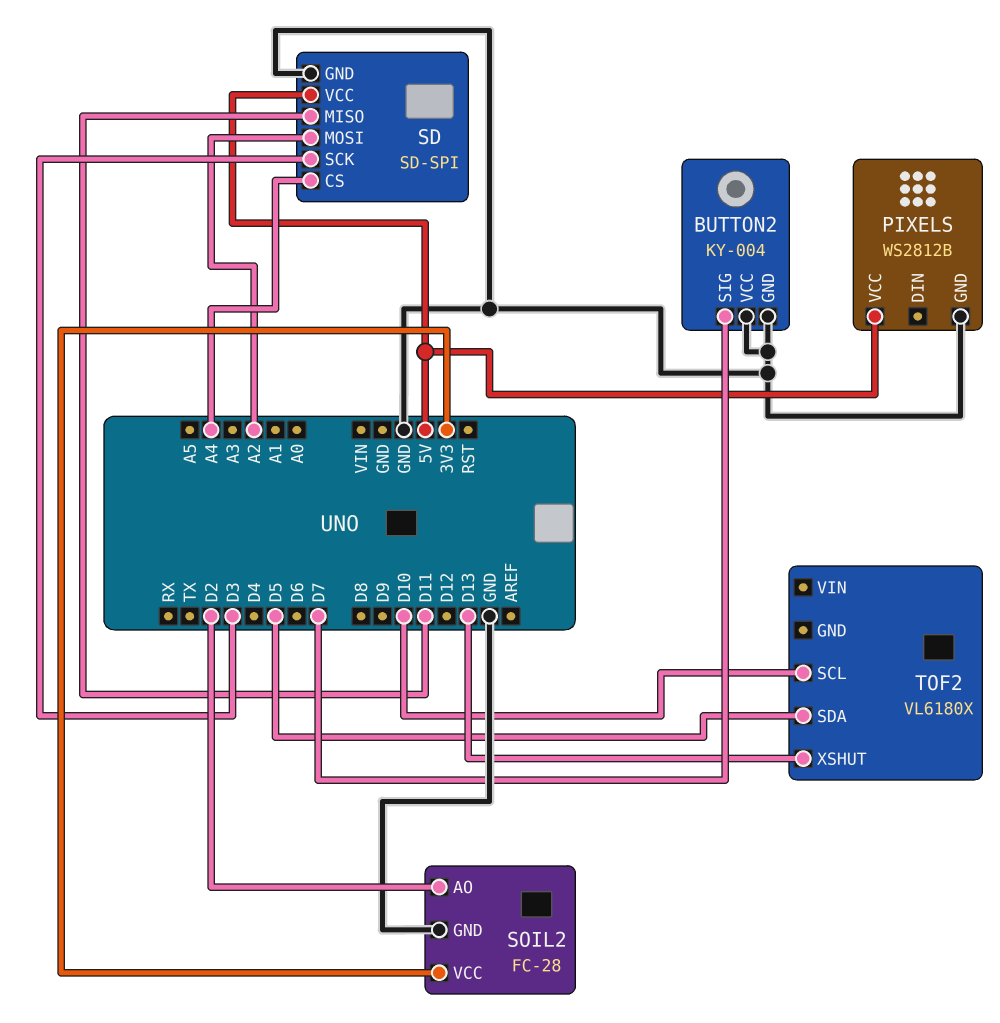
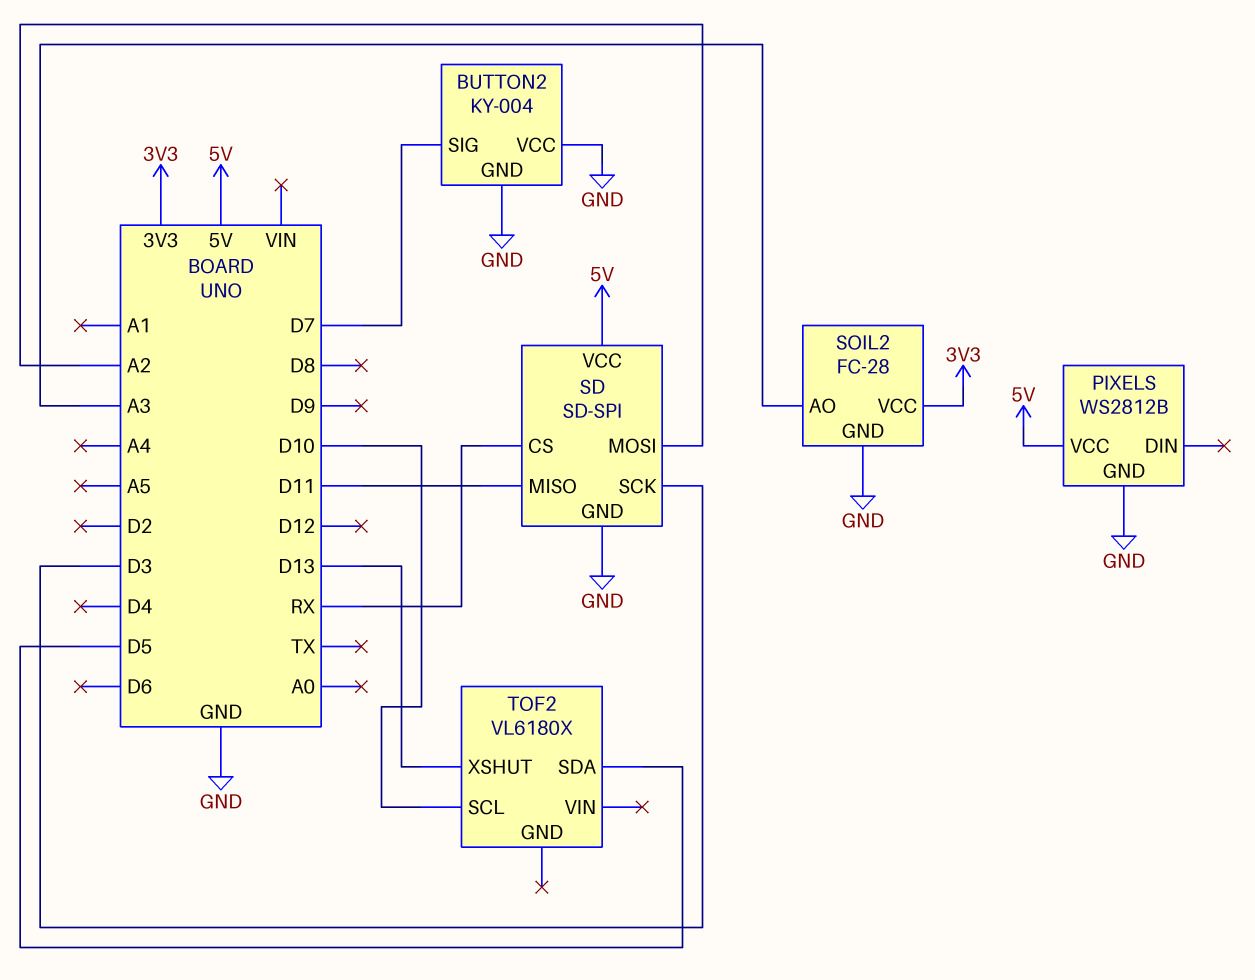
SD pin CS: A4 -> RX
SOIL2 pin AO: D2 -> A3

